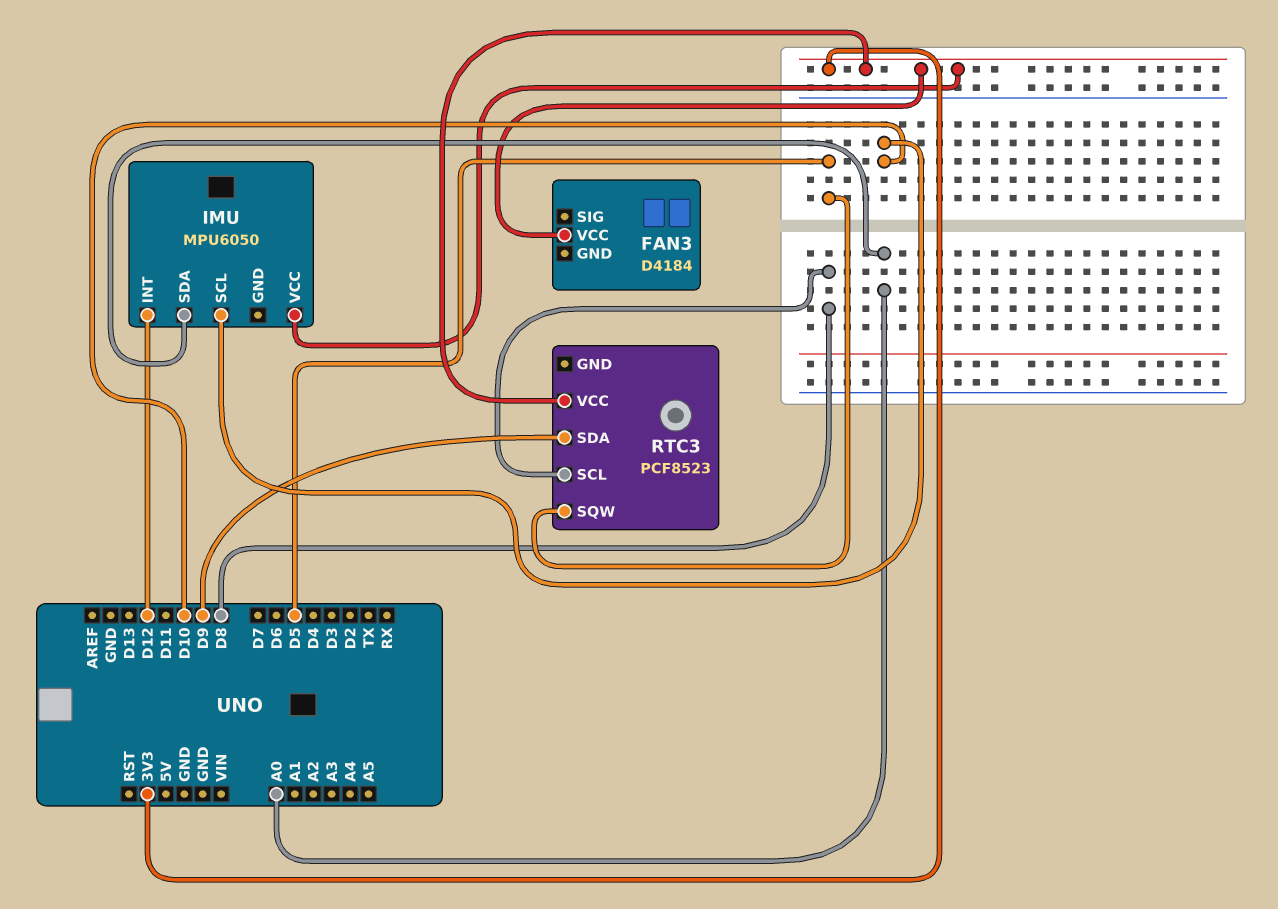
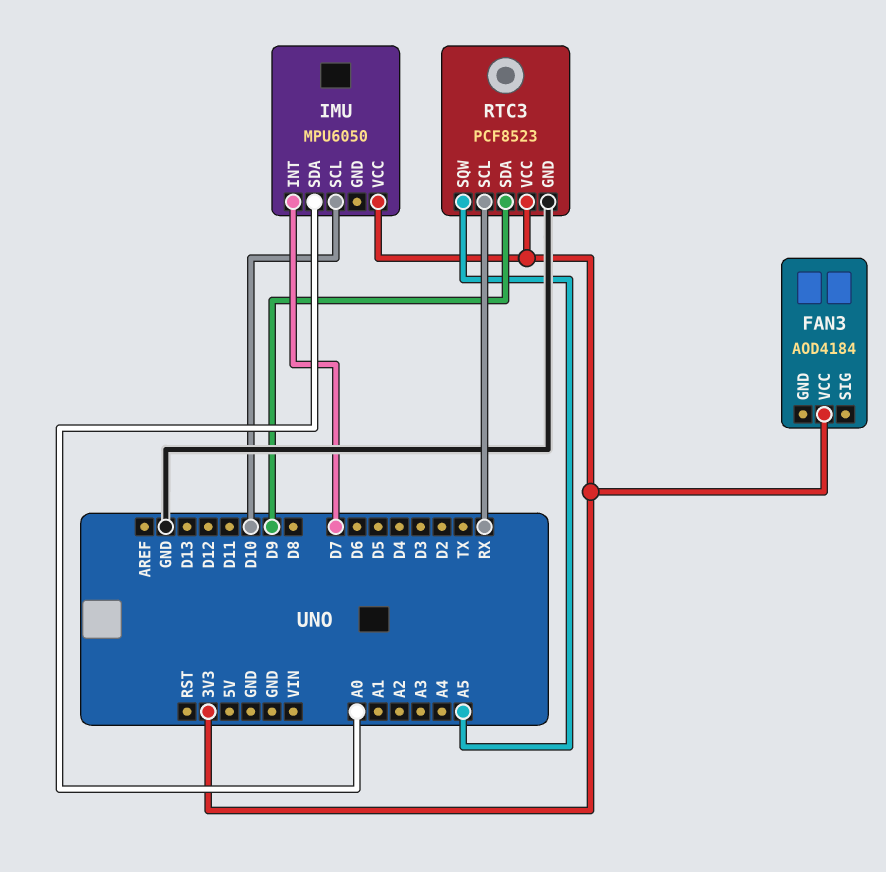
FAN3: D4184 -> AOD4184
IMU pin INT: D12 -> D7
RTC3 pin GND: none -> GND
RTC3 pin SCL: D8 -> RX
RTC3 pin SQW: D5 -> A5

